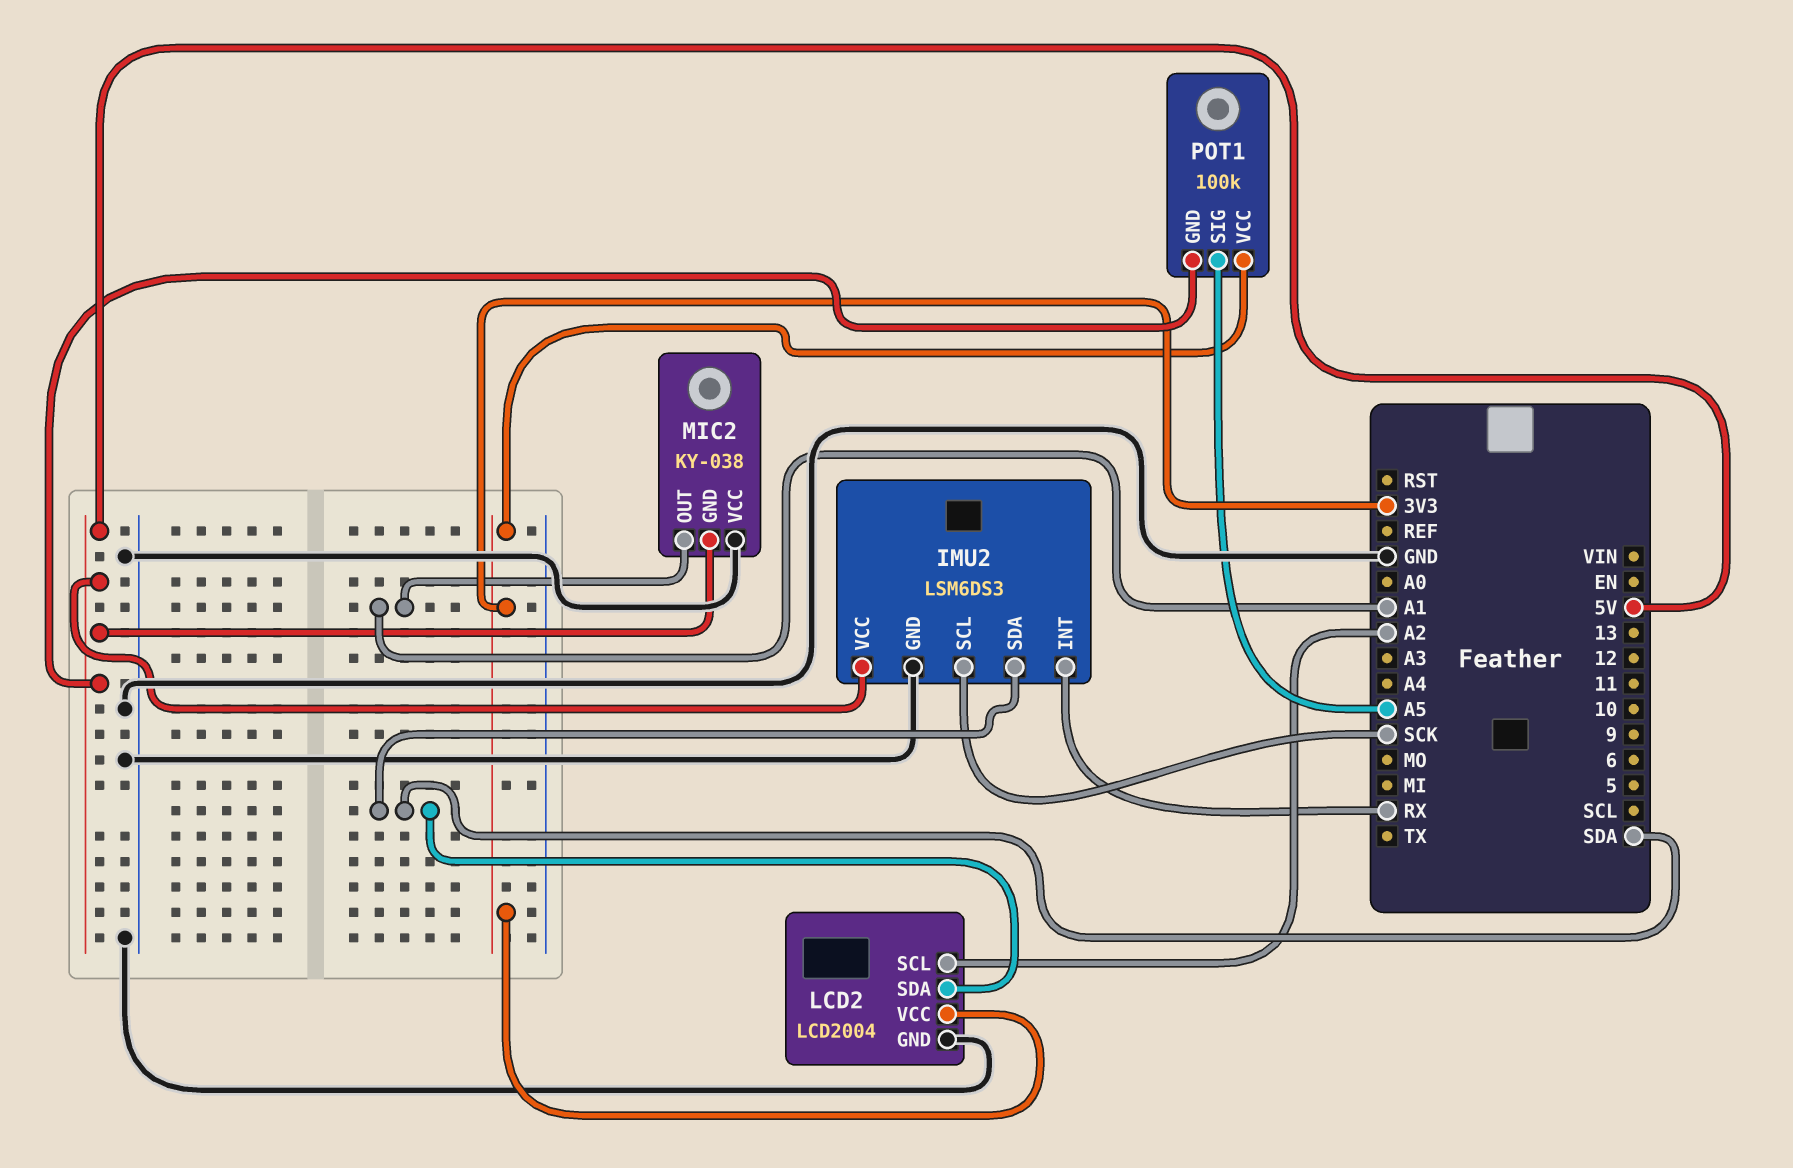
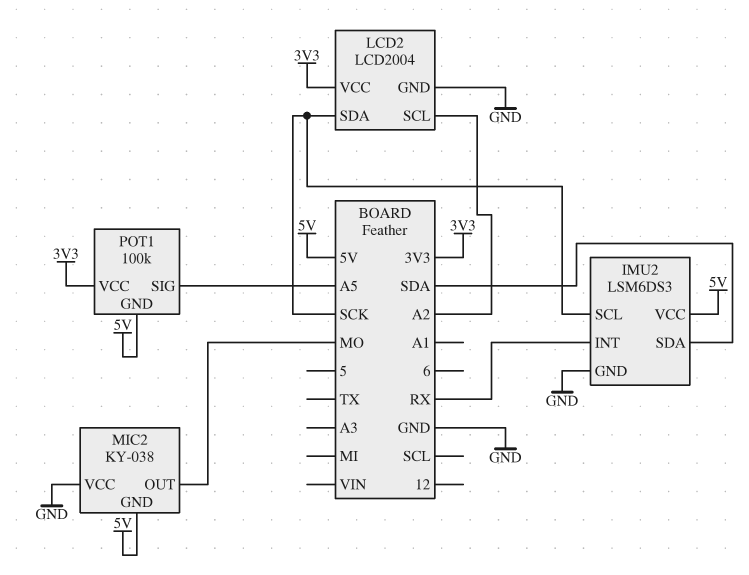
LCD2 pin SDA: SDA -> SCK
MIC2 pin OUT: A1 -> MO

